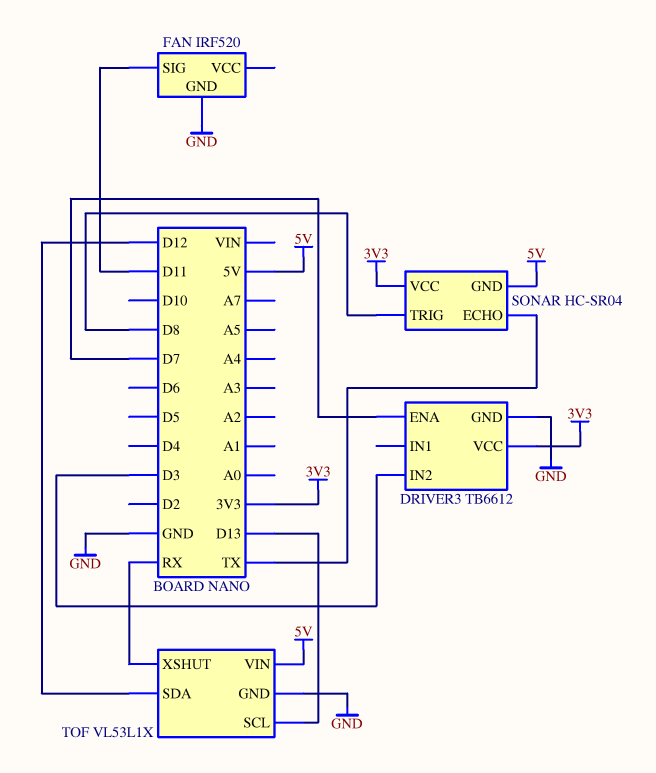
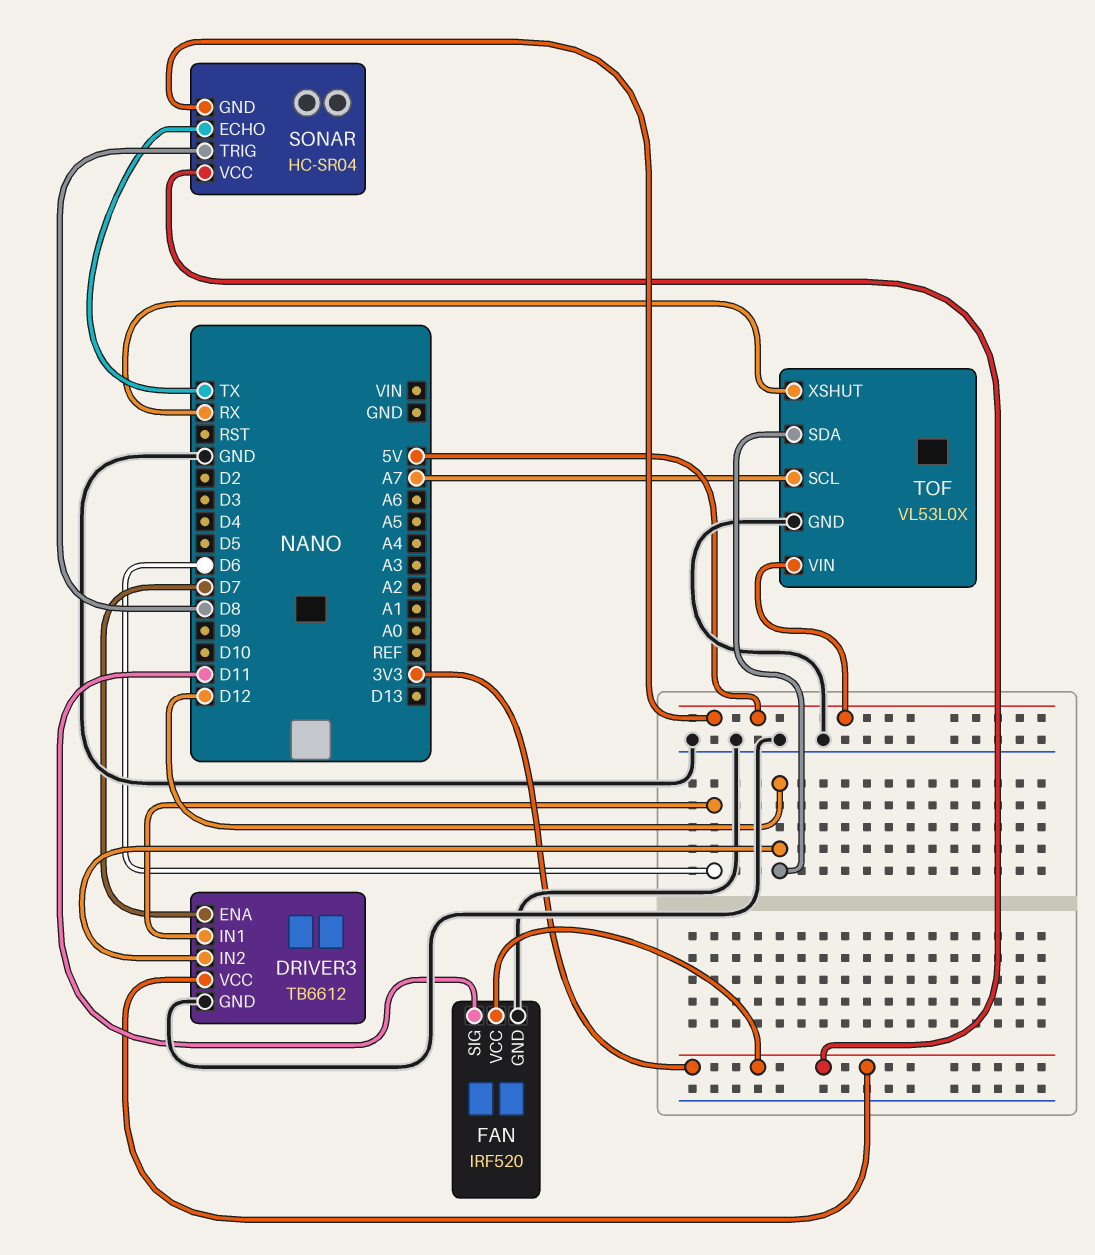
DRIVER3 pin IN1: none -> D6
DRIVER3 pin IN2: D3 -> D12
FAN pin VCC: none -> 3V3
TOF: VL53L1X -> VL53L0X
TOF pin SCL: D13 -> A7

